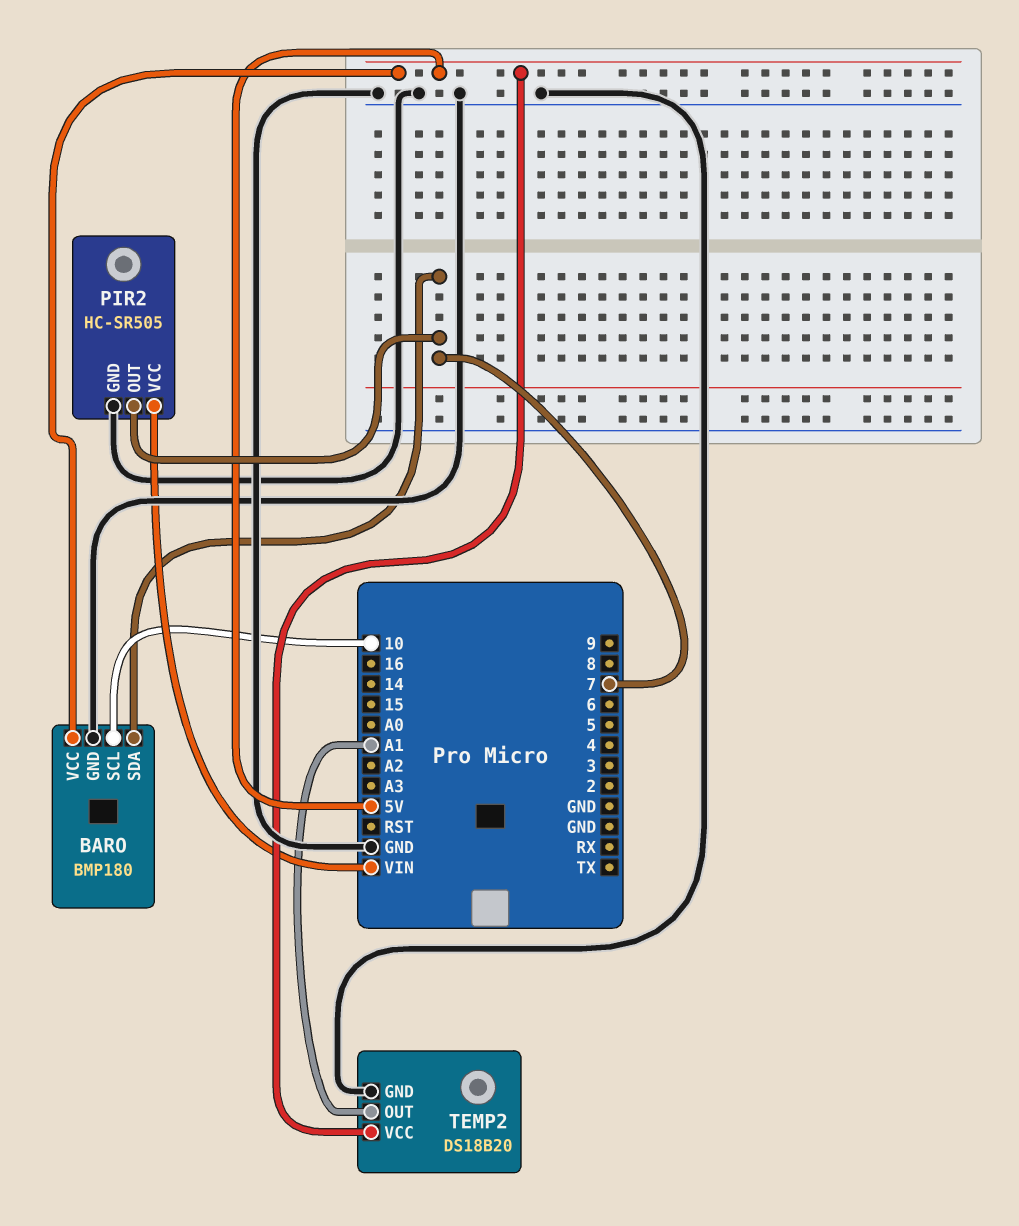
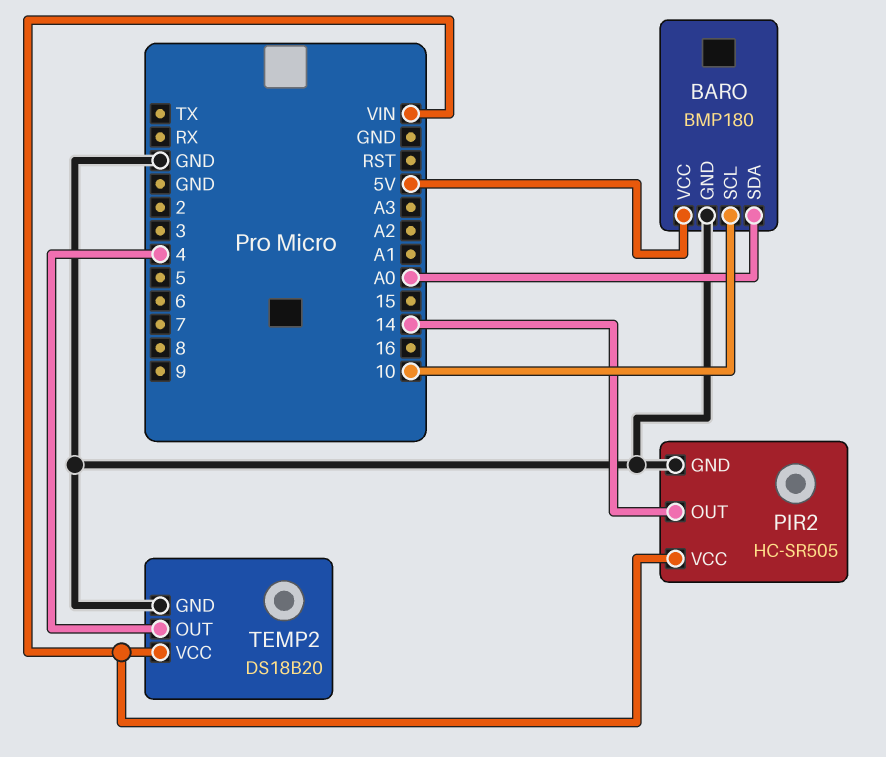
BARO pin SDA: 7 -> A0
PIR2 pin OUT: 7 -> 14
TEMP2 pin OUT: A1 -> 4
TEMP2 pin VCC: 5V -> VIN

